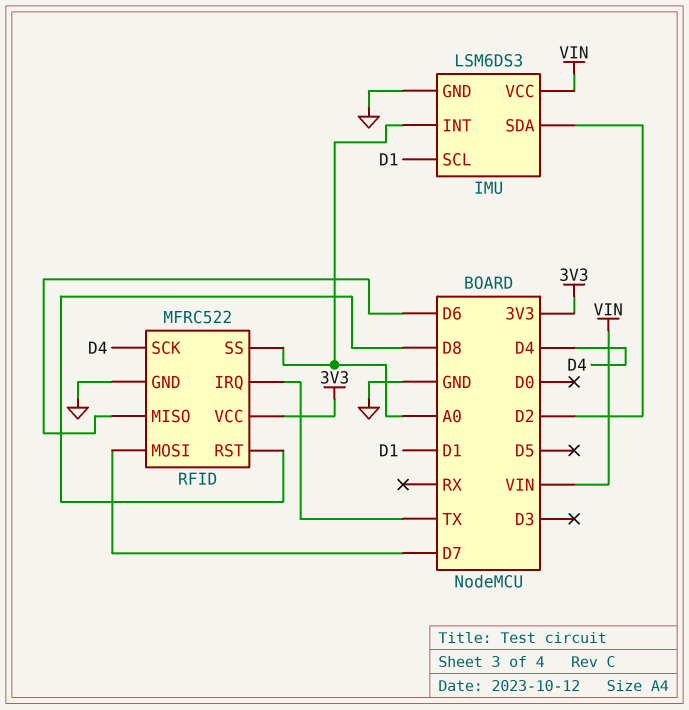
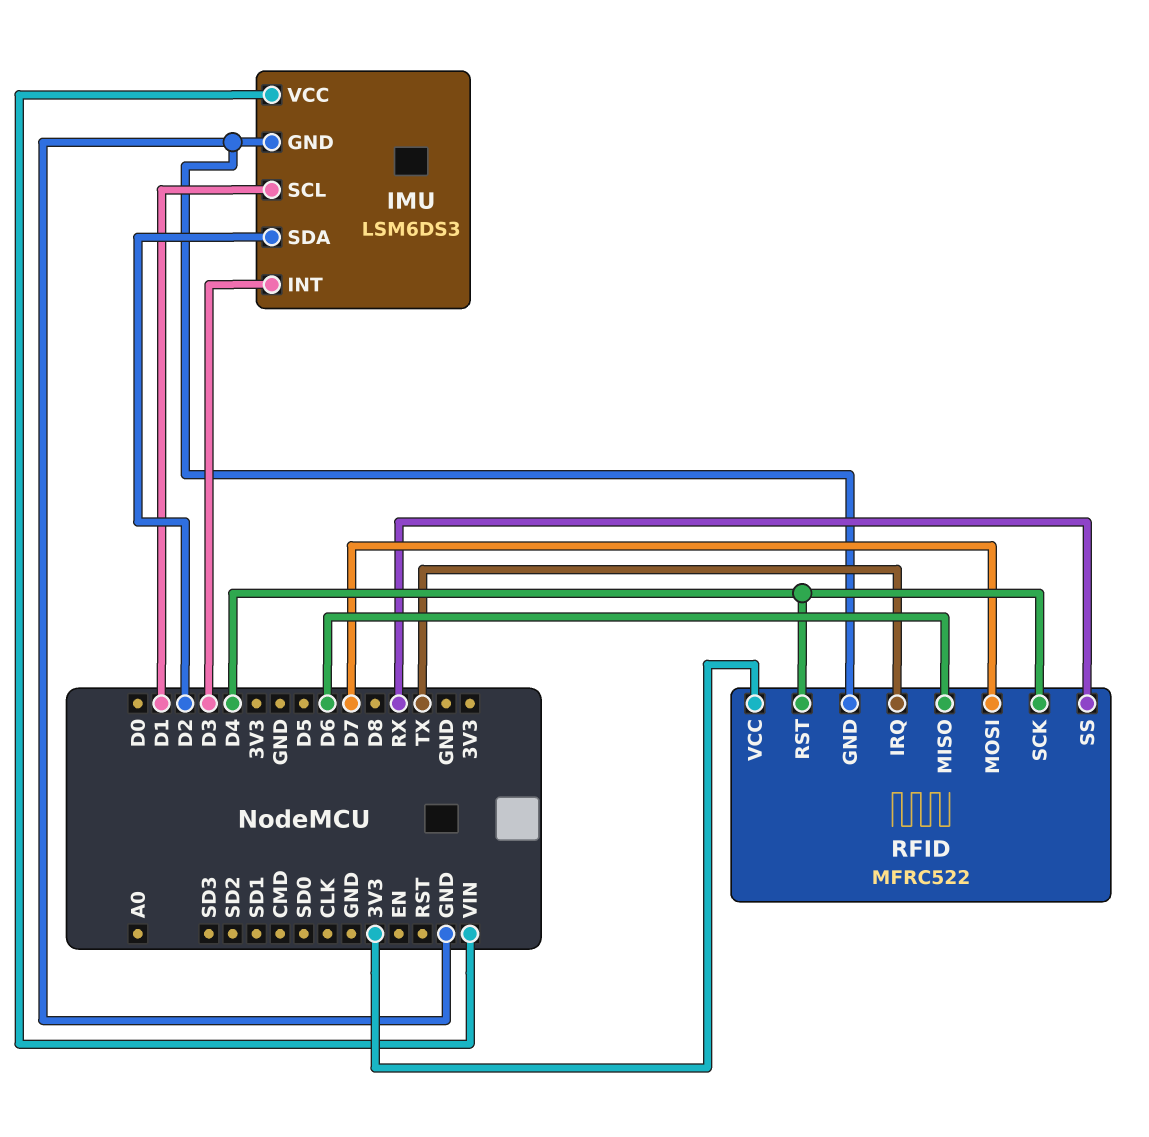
IMU pin INT: A0 -> D3
RFID pin RST: D8 -> D4
RFID pin SS: A0 -> RX

